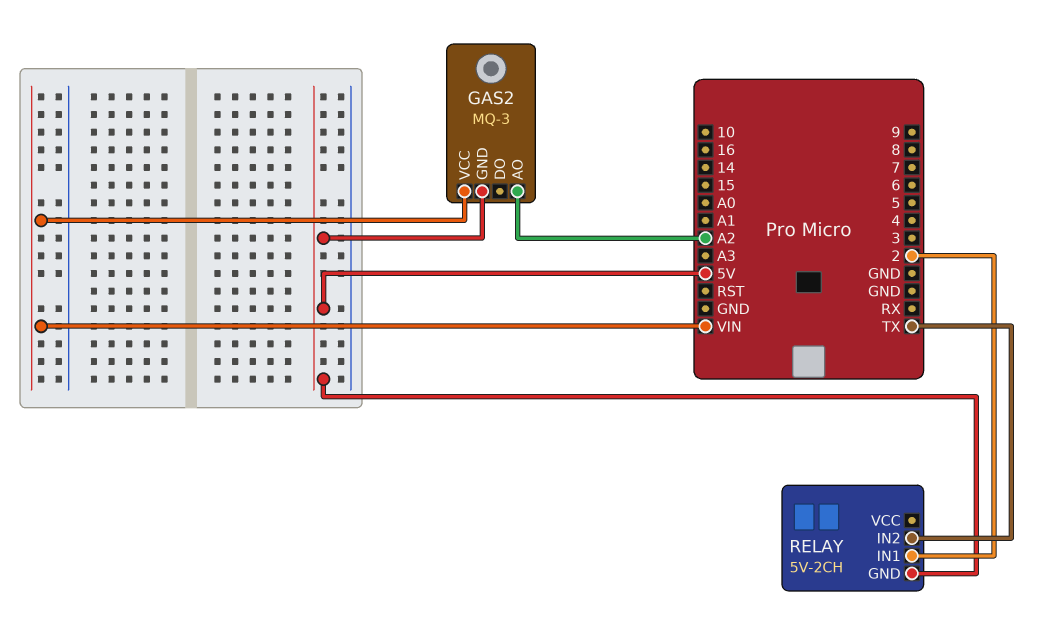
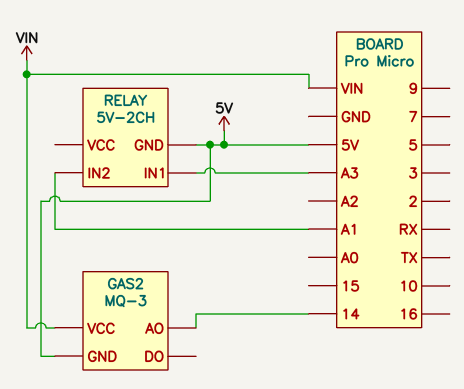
GAS2 pin AO: A2 -> 14
RELAY pin IN1: 2 -> A3
RELAY pin IN2: TX -> A1

